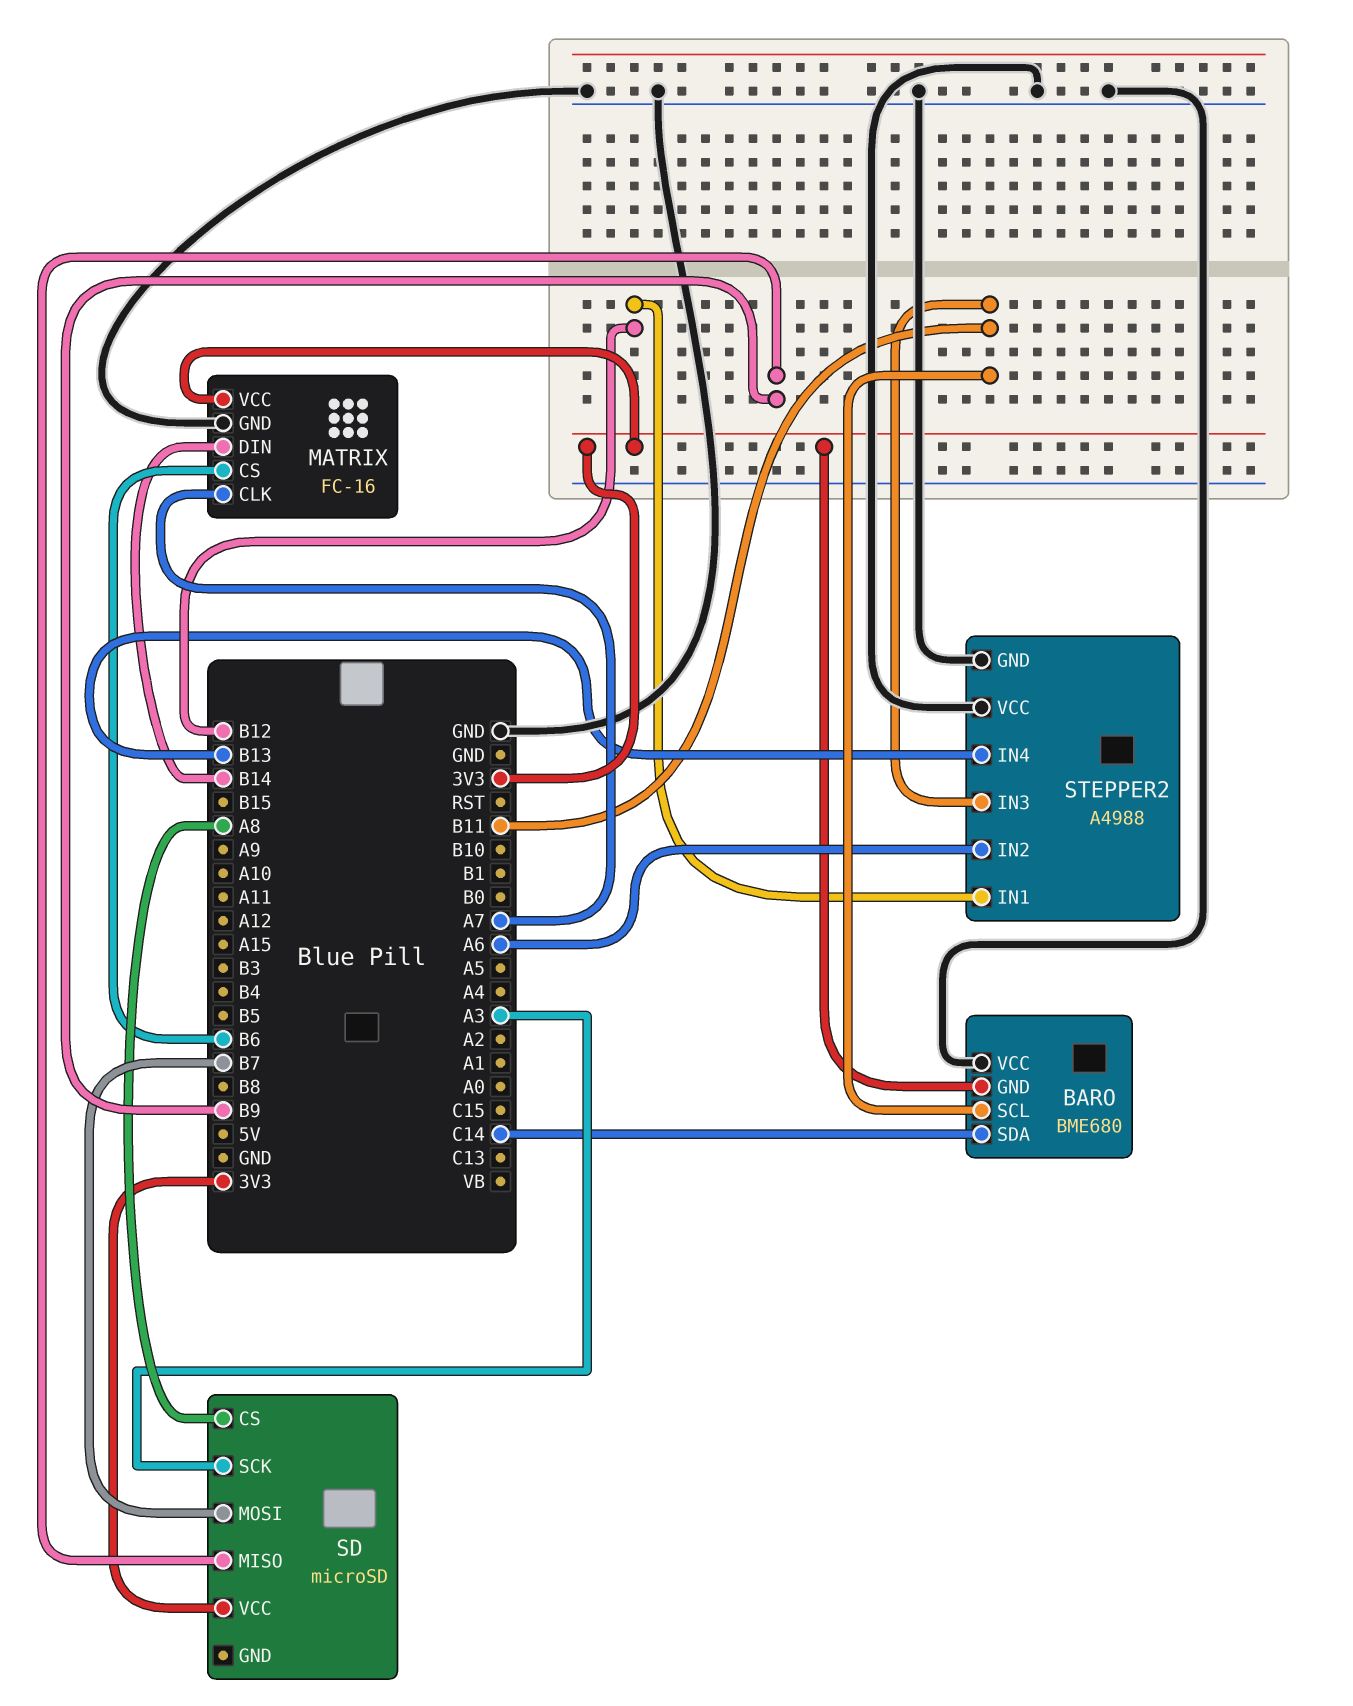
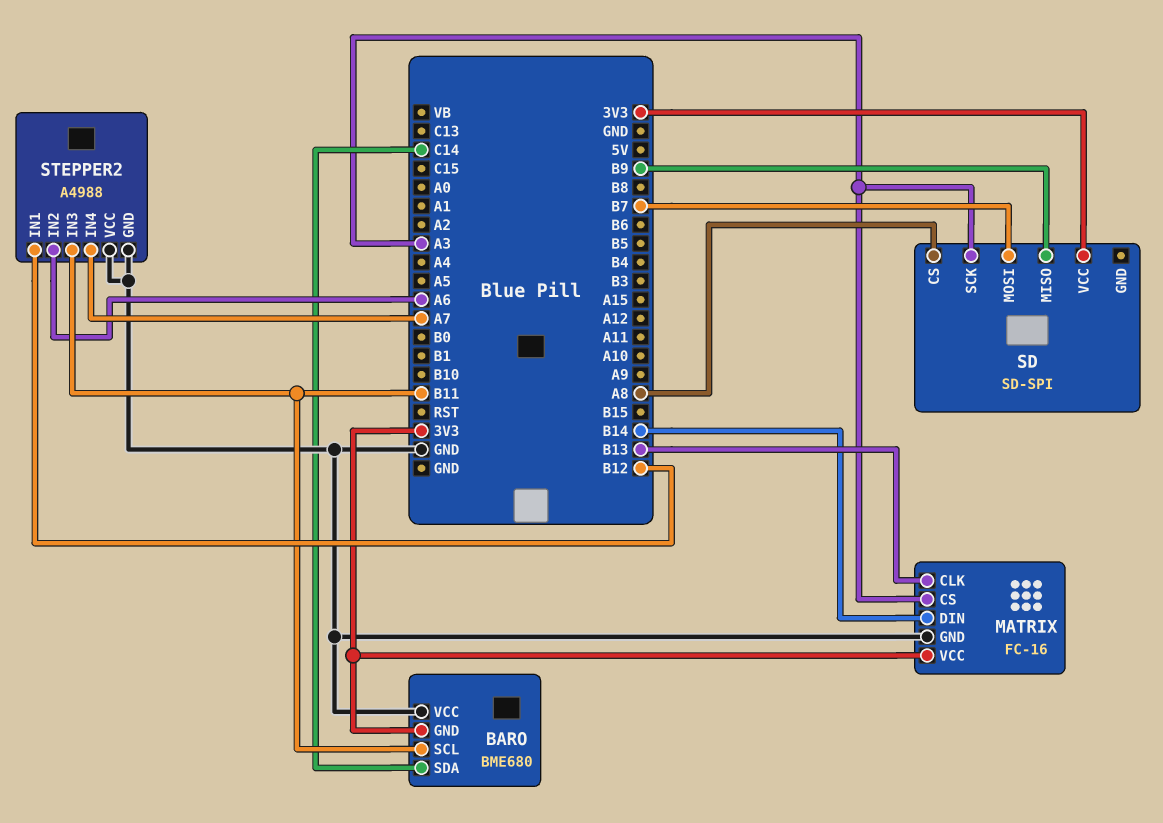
MATRIX pin CLK: A7 -> B13
MATRIX pin CS: B6 -> A3
SD: microSD -> SD-SPI
STEPPER2 pin IN4: B13 -> A7

